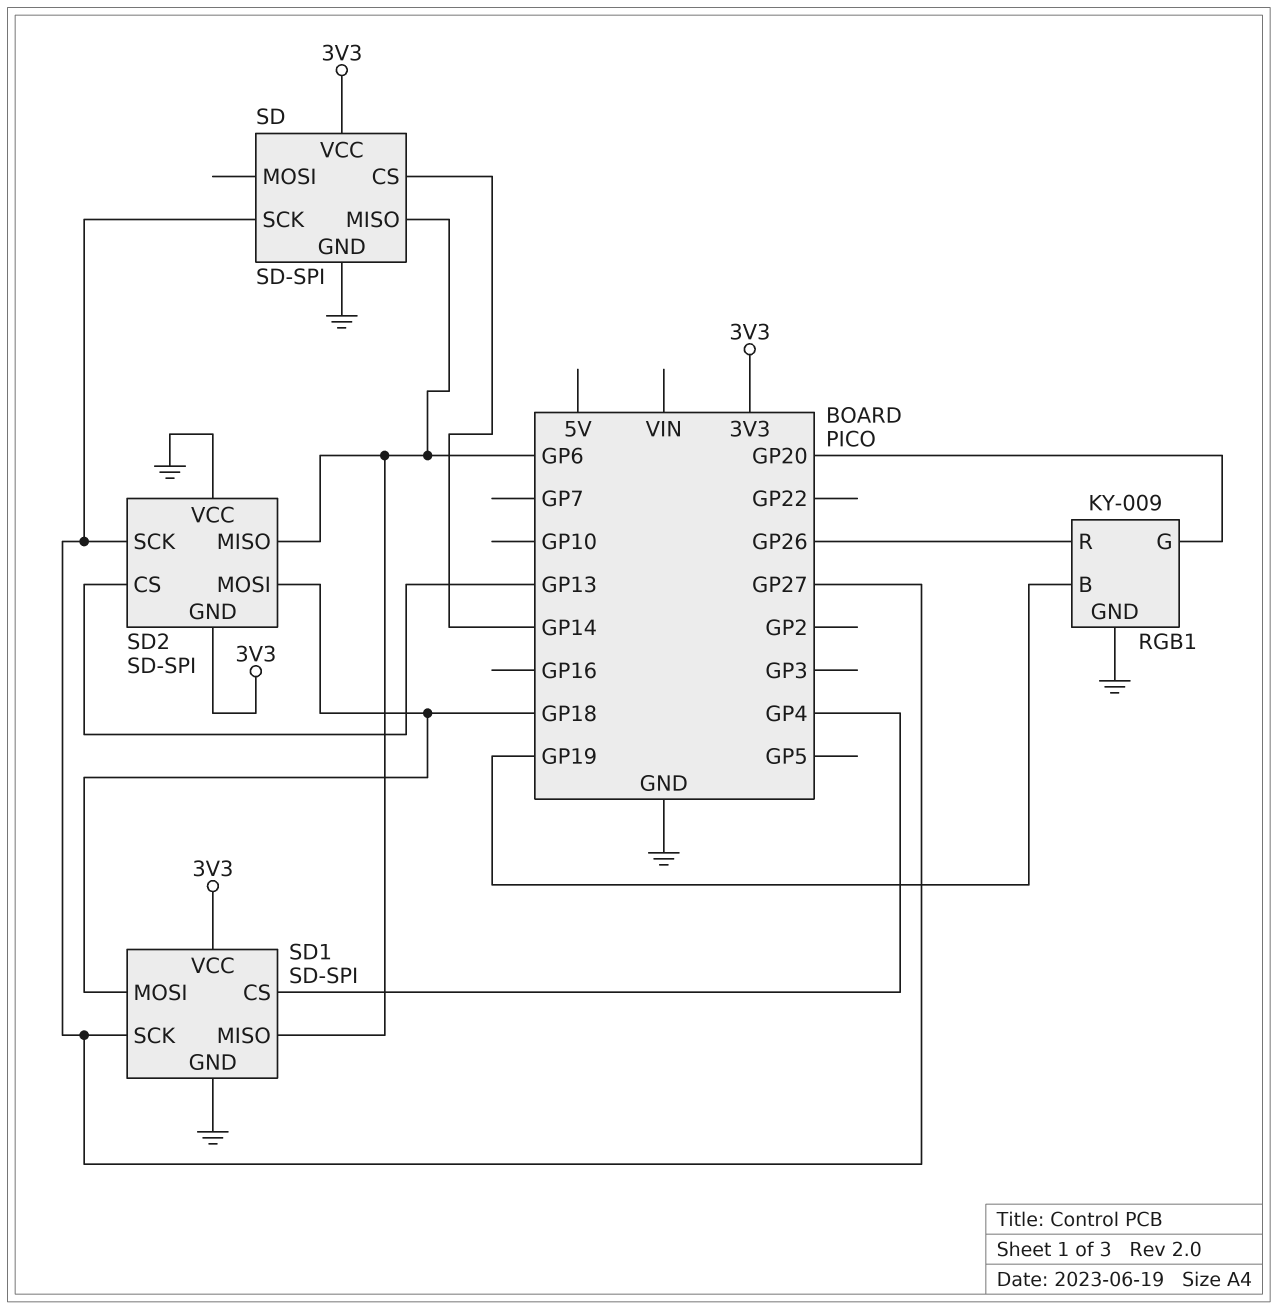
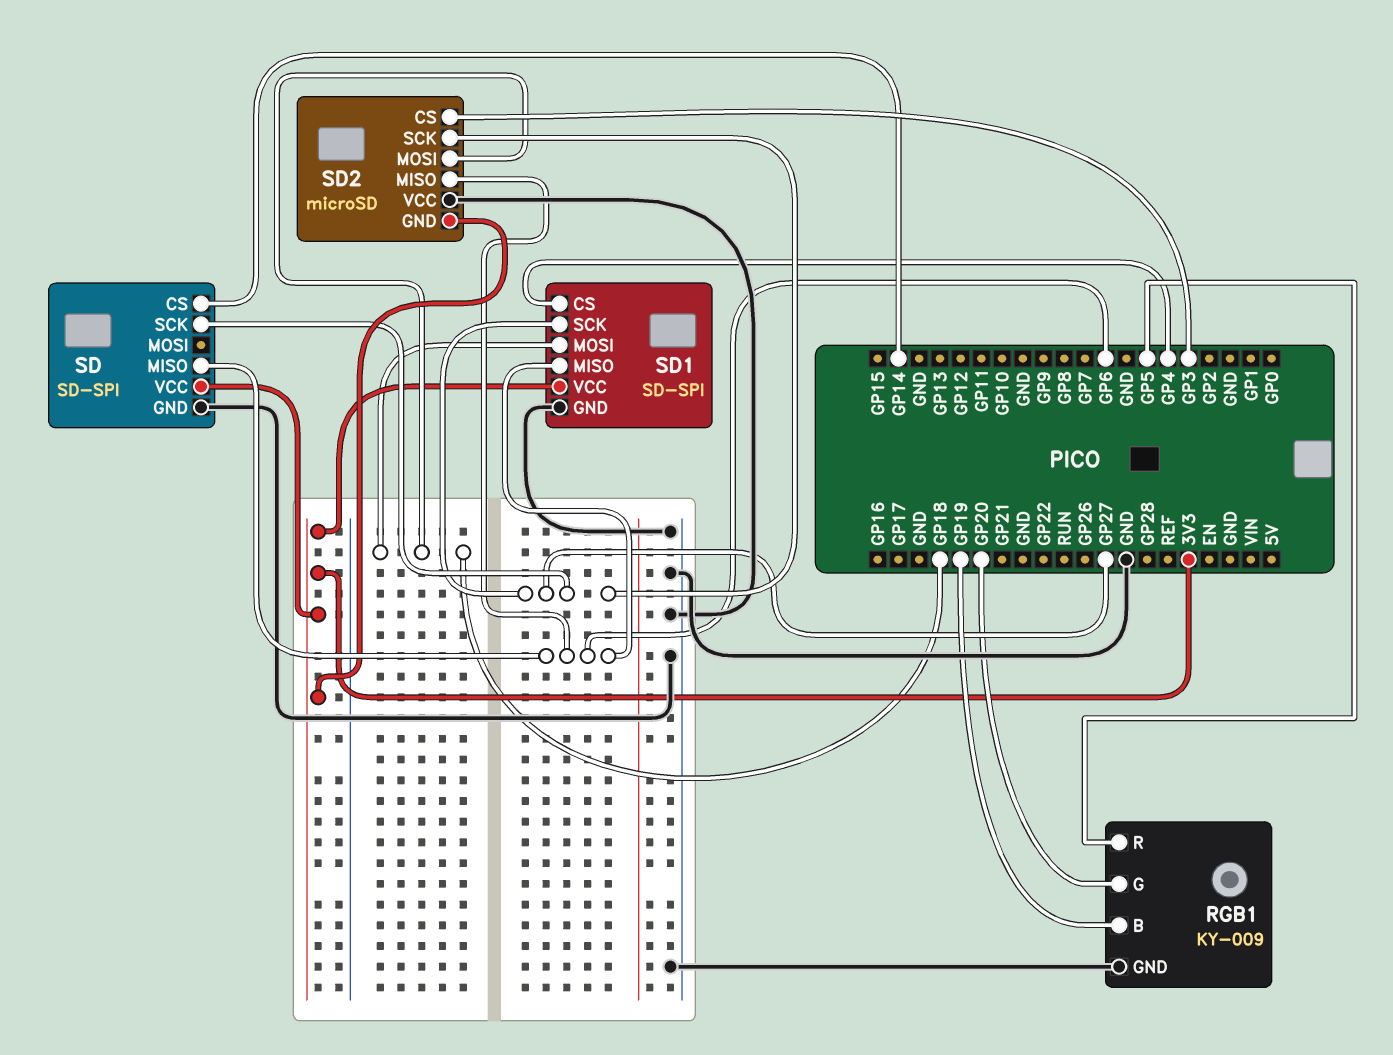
RGB1 pin R: GP26 -> GP5
SD2: SD-SPI -> microSD
SD2 pin CS: GP13 -> GP3

